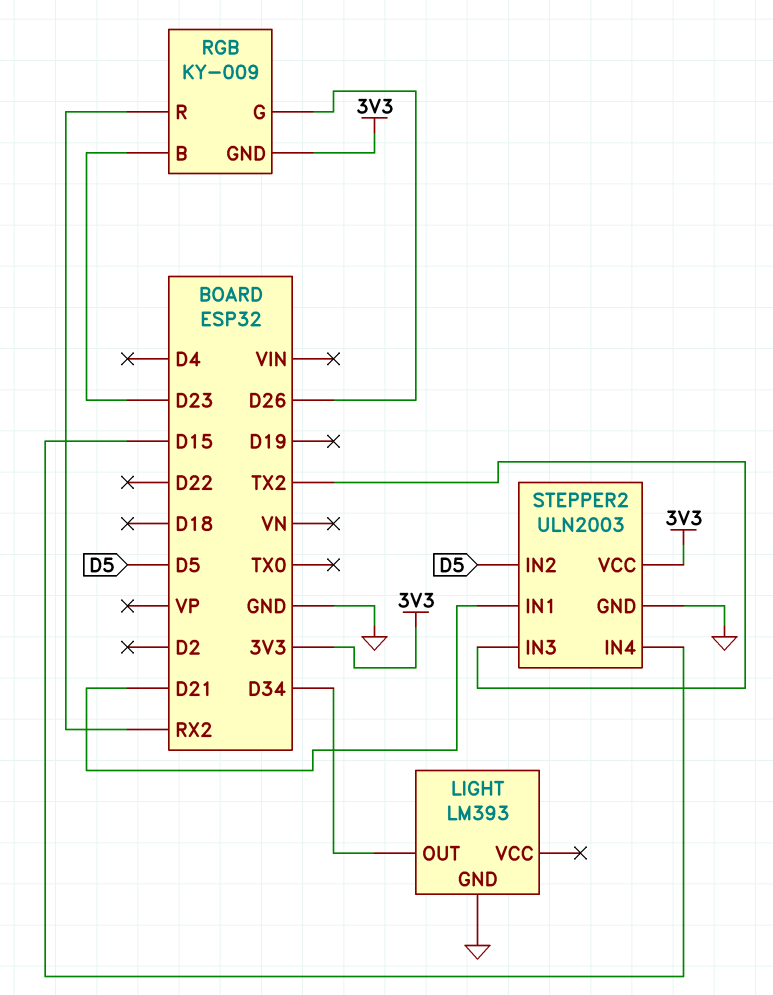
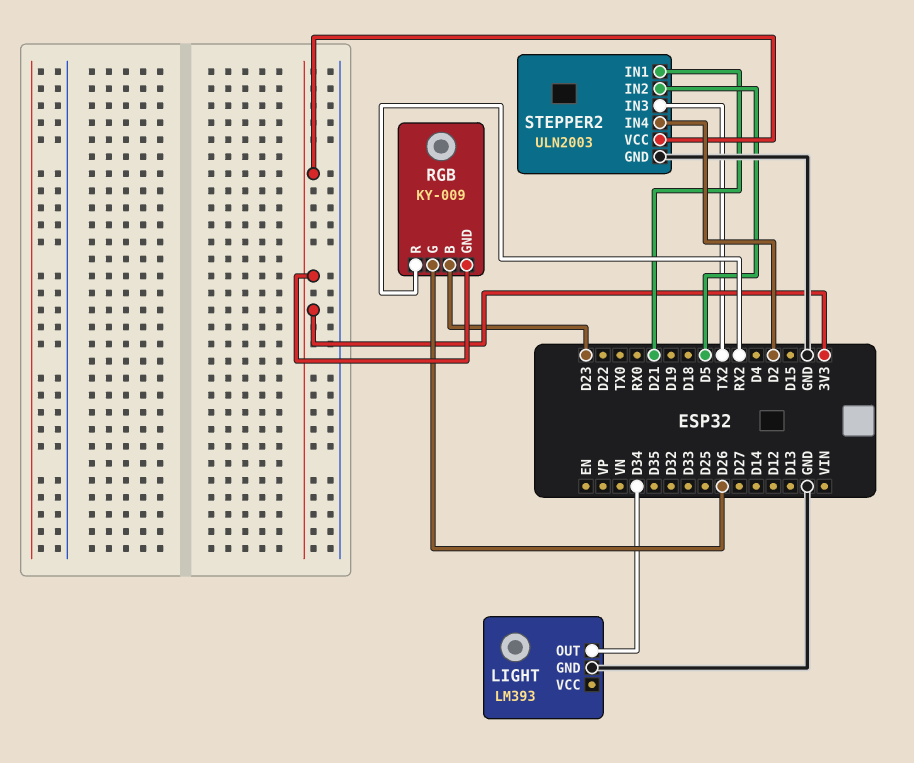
STEPPER2 pin IN4: D15 -> D2

